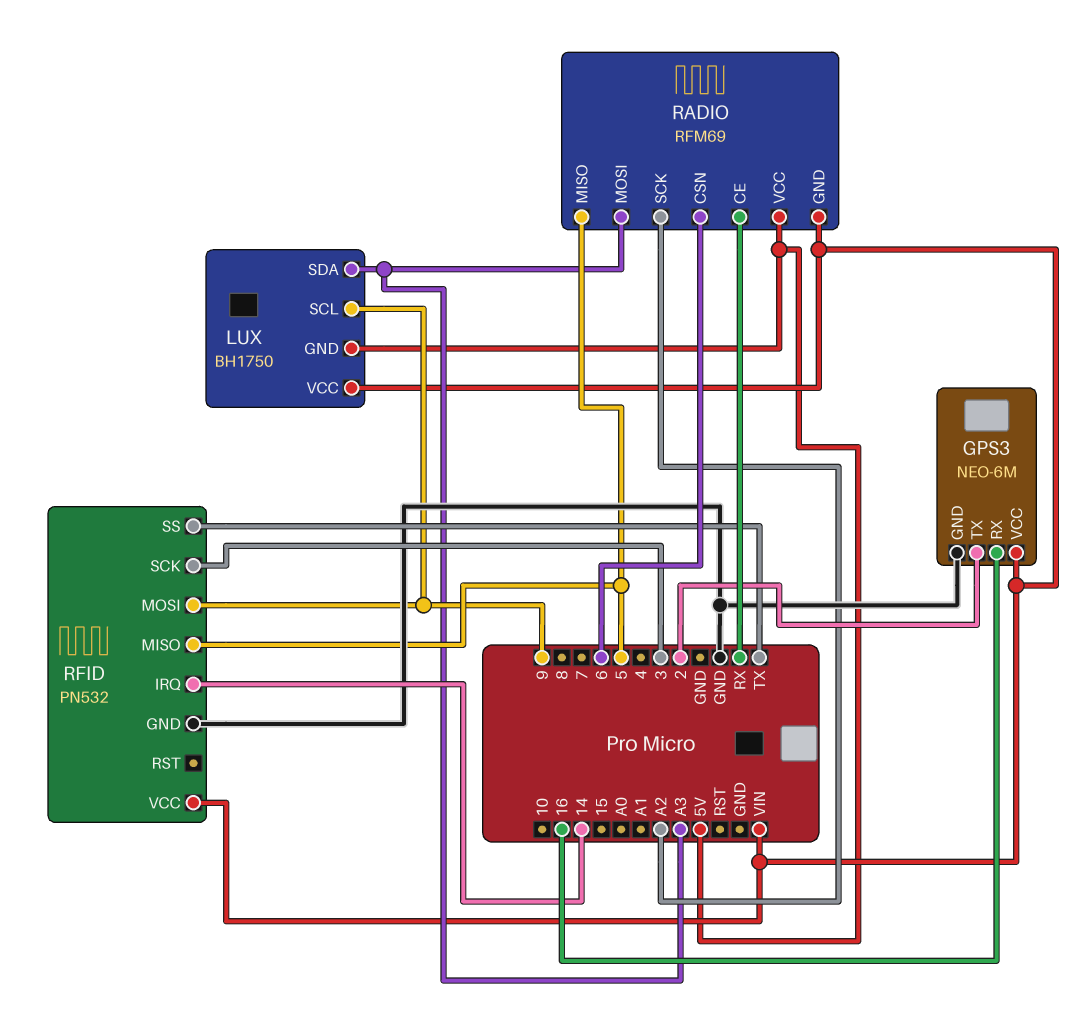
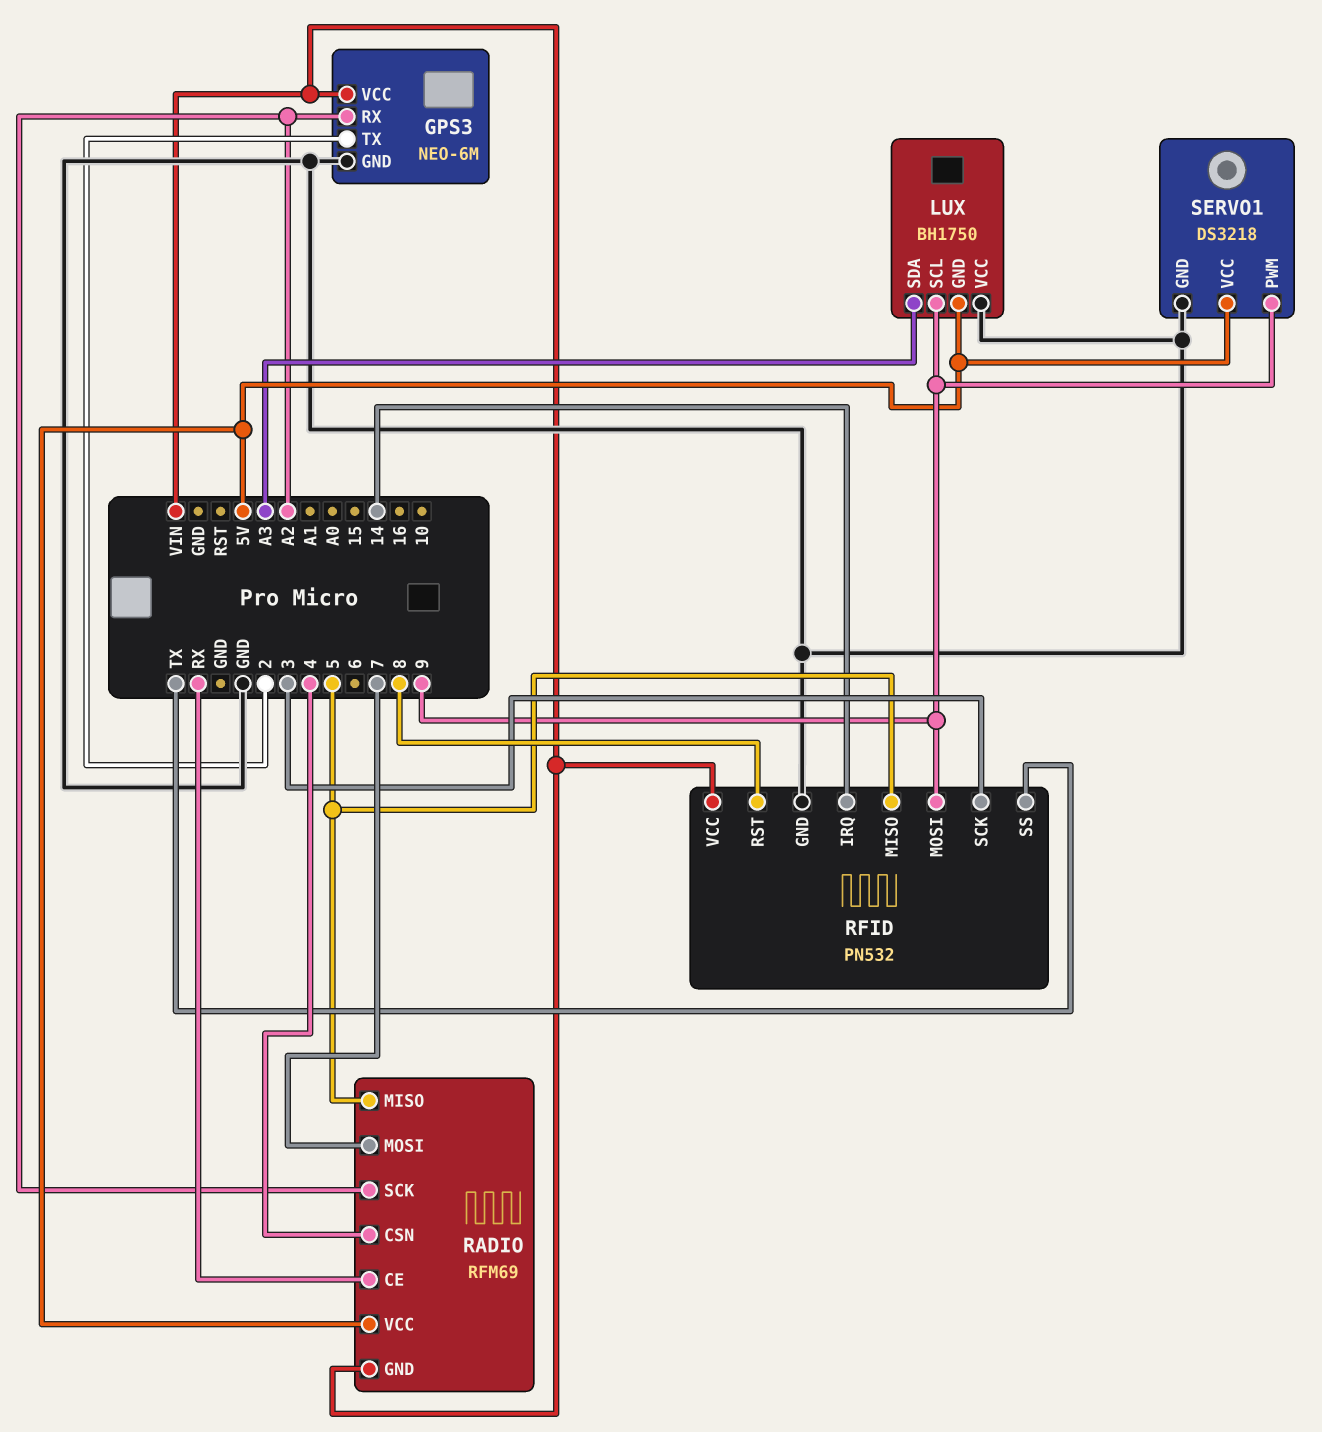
GPS3 pin RX: 16 -> A2
LUX pin VCC: VIN -> GND
RADIO pin CSN: 6 -> 4
RADIO pin MOSI: A3 -> 7
RFID pin RST: none -> 8
SERVO1: none -> DS3218
SERVO1 pin GND: none -> GND
SERVO1 pin PWM: none -> 9
SERVO1 pin VCC: none -> 5V

